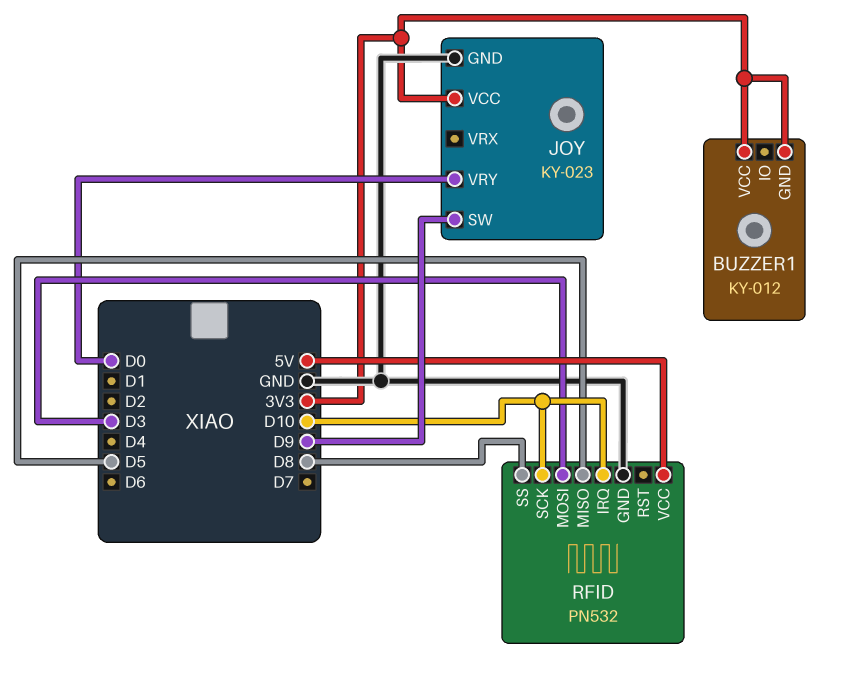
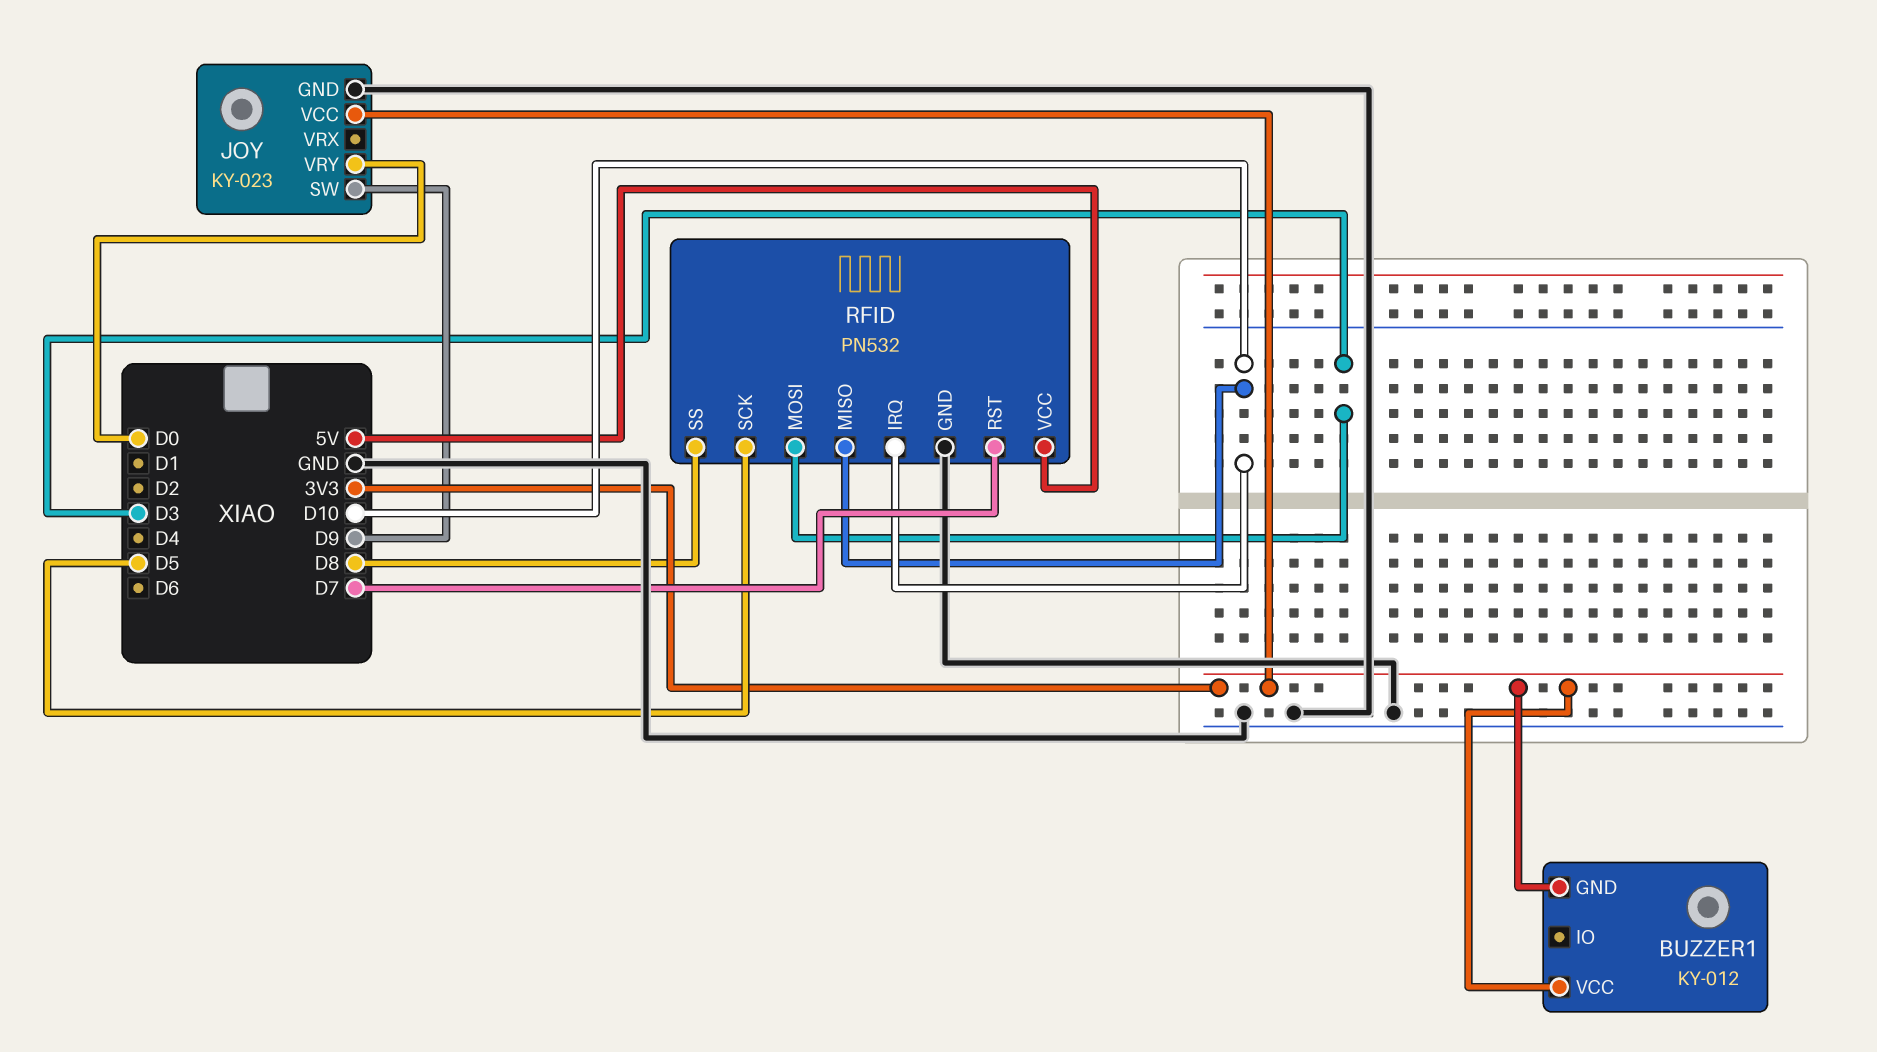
RFID pin MISO: D5 -> D10
RFID pin RST: none -> D7
RFID pin SCK: D10 -> D5

